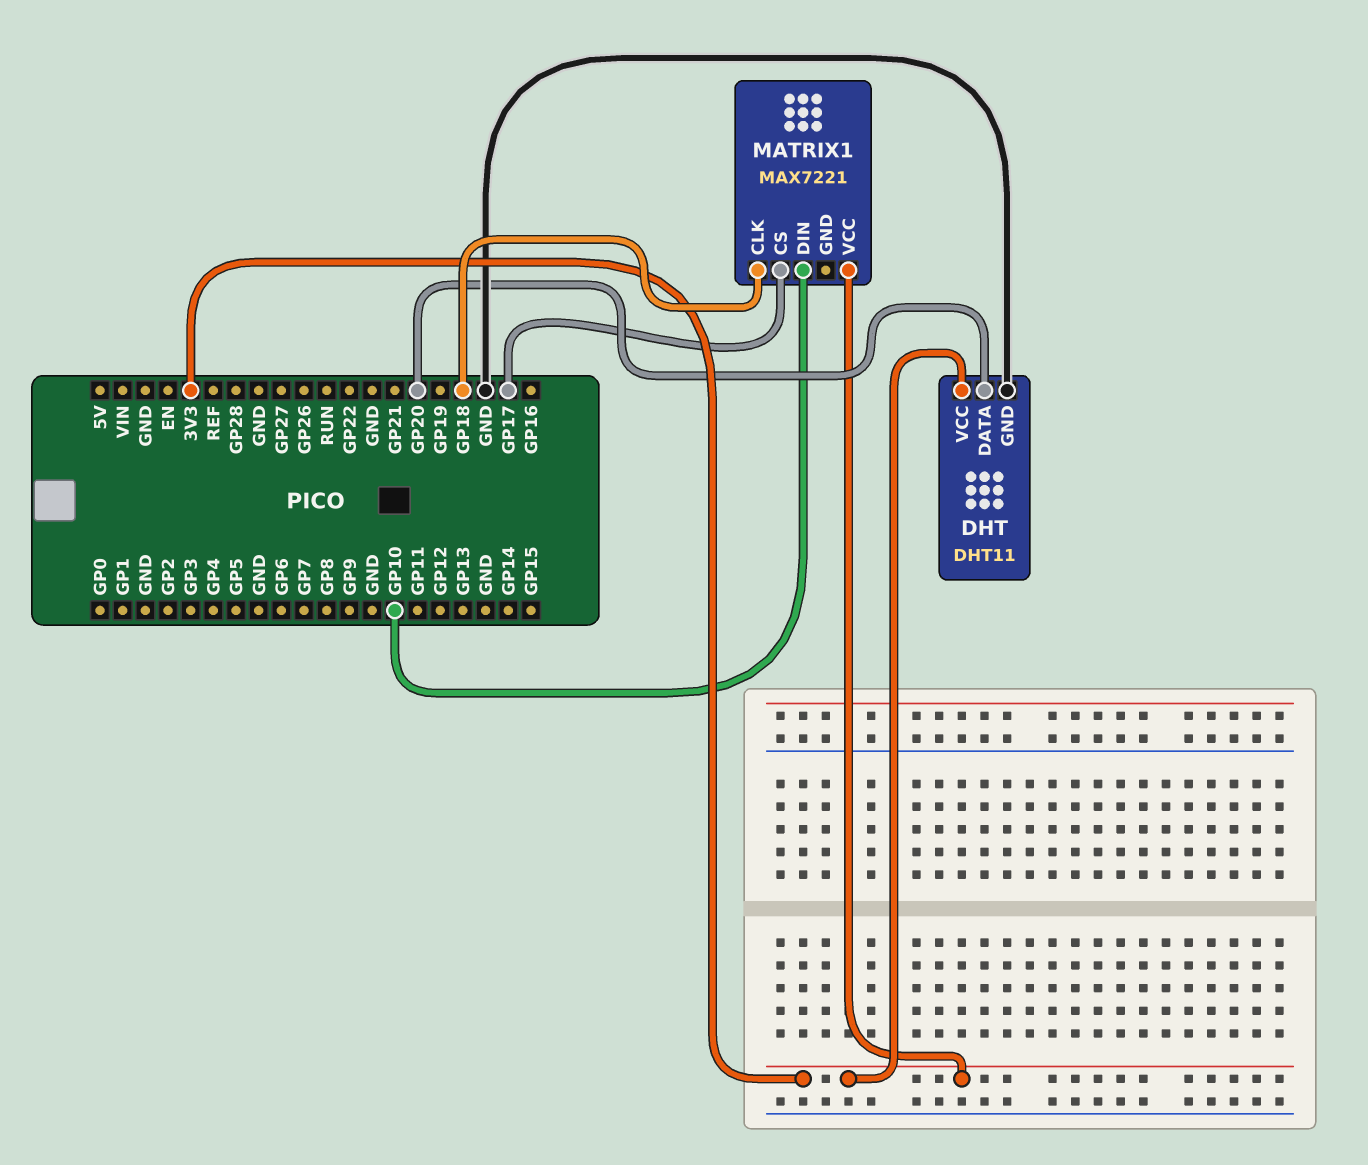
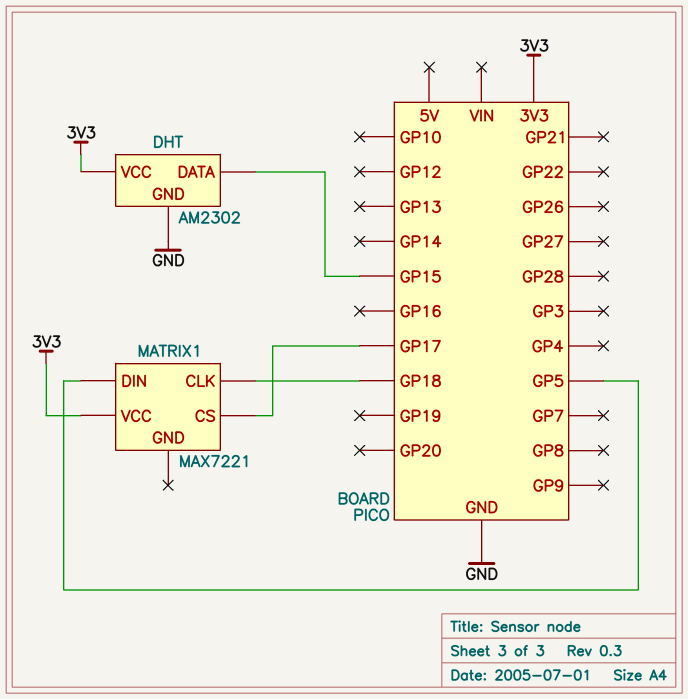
DHT: DHT11 -> AM2302
DHT pin DATA: GP20 -> GP15
MATRIX1 pin DIN: GP10 -> GP5

